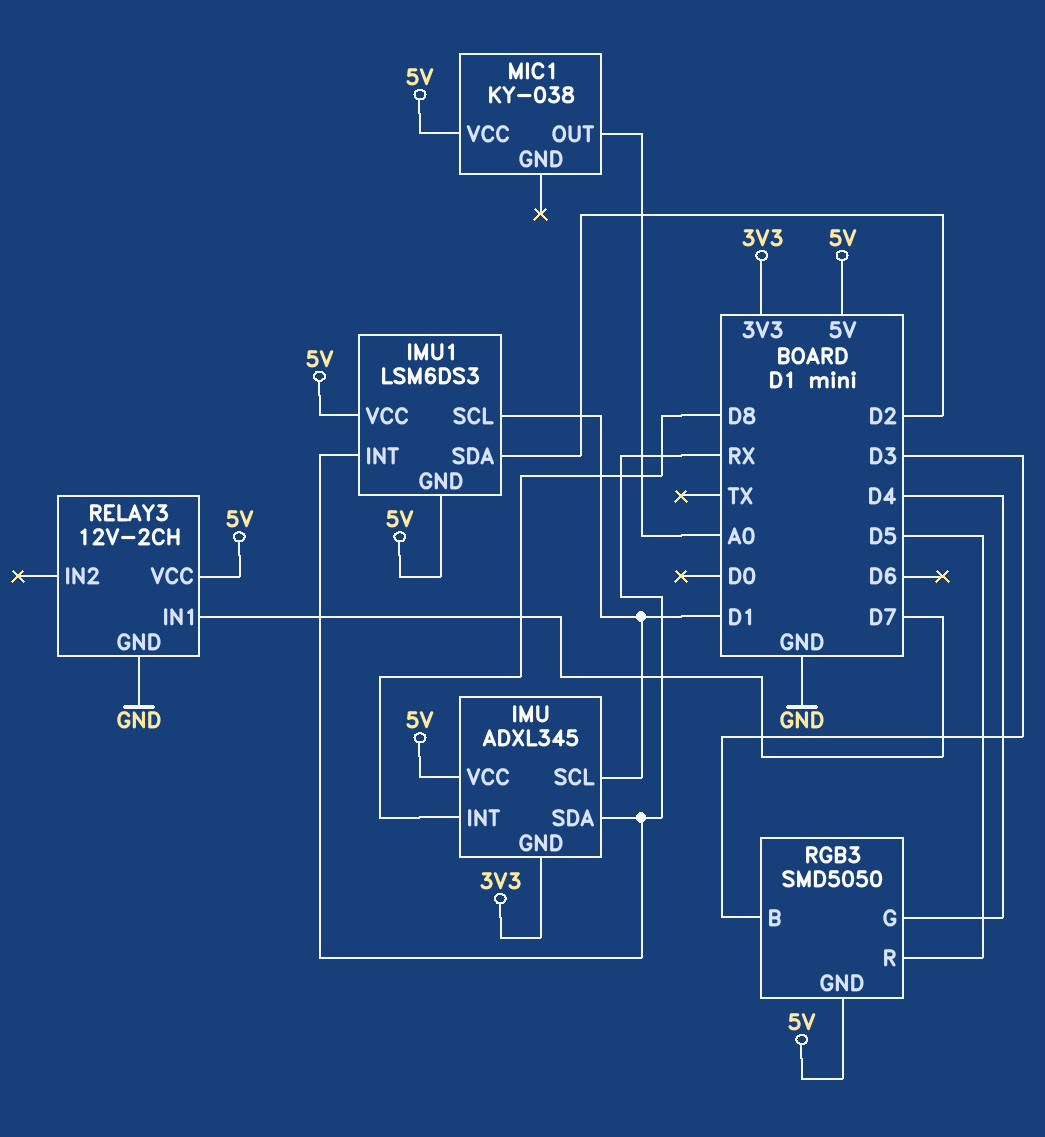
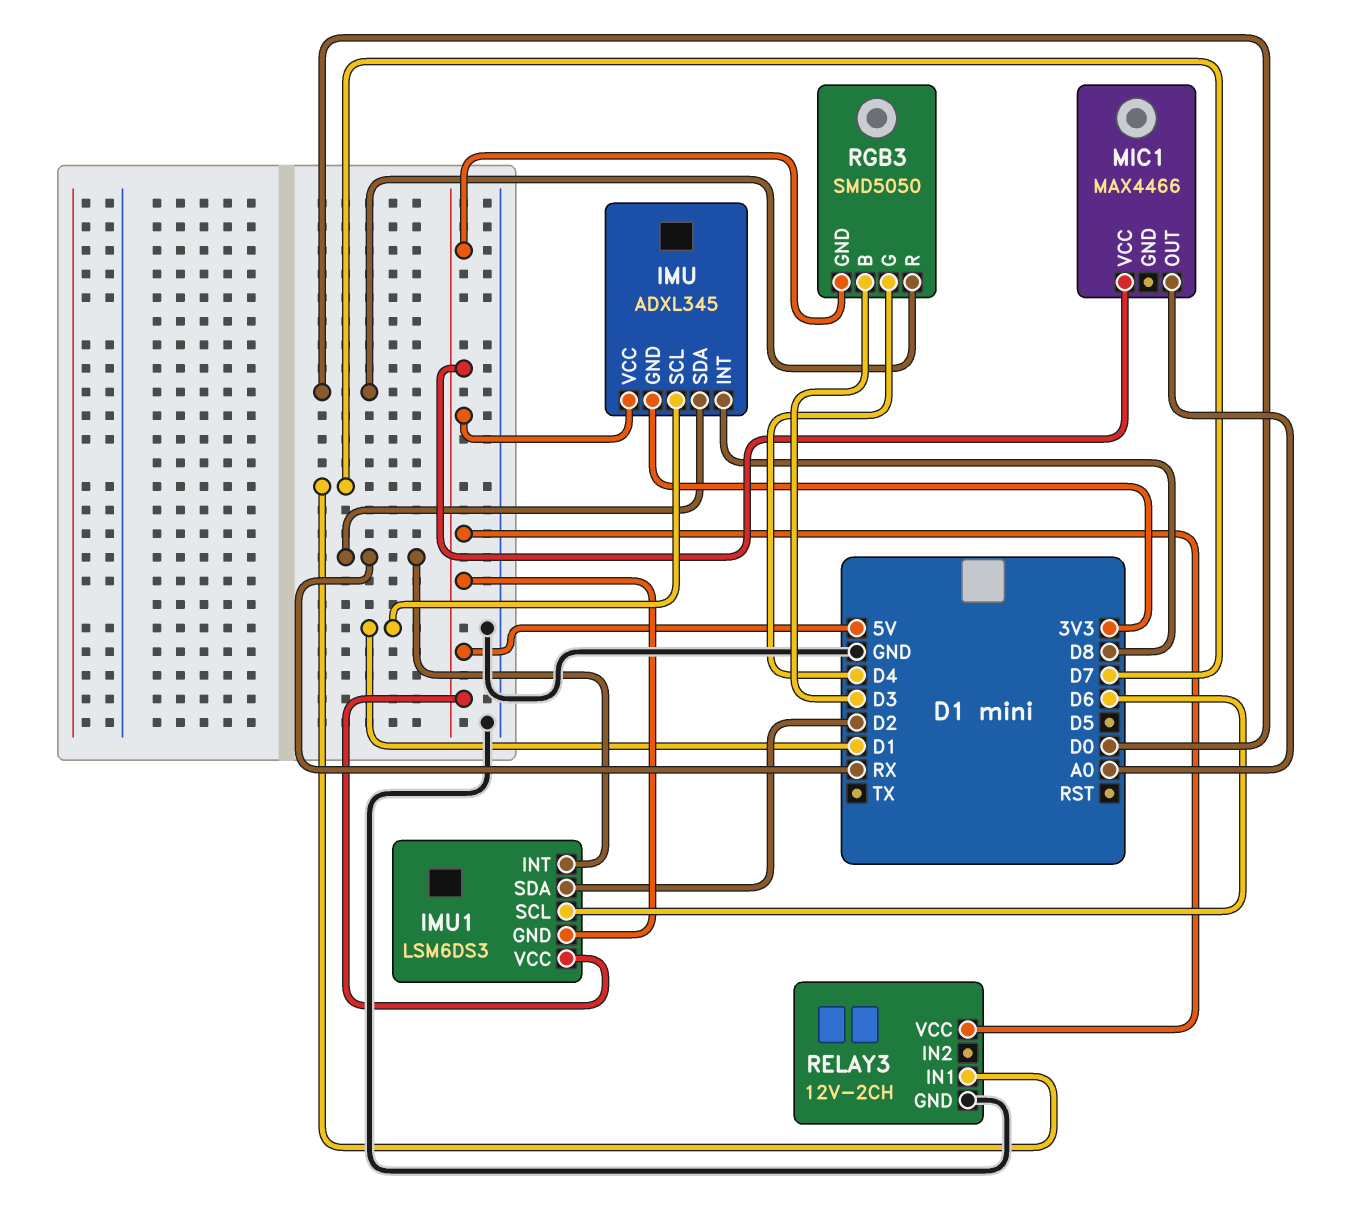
IMU1 pin SCL: D1 -> D6
MIC1: KY-038 -> MAX4466
RGB3 pin R: D5 -> D0

